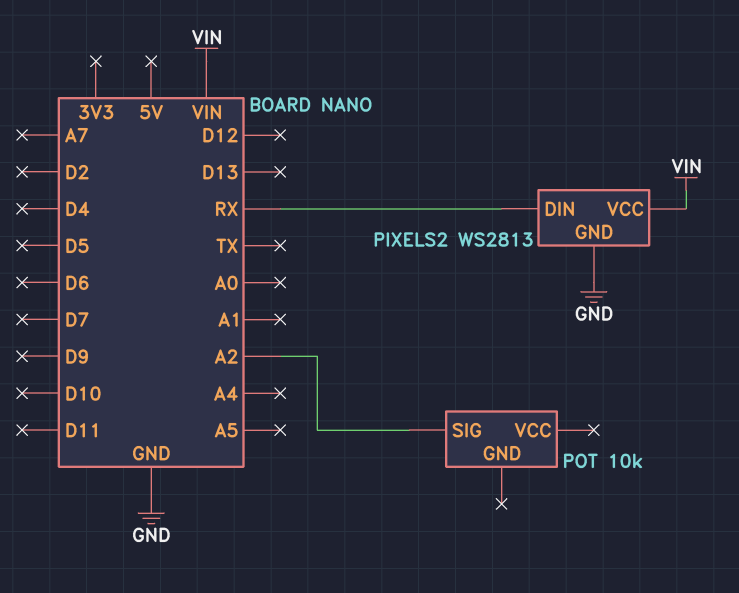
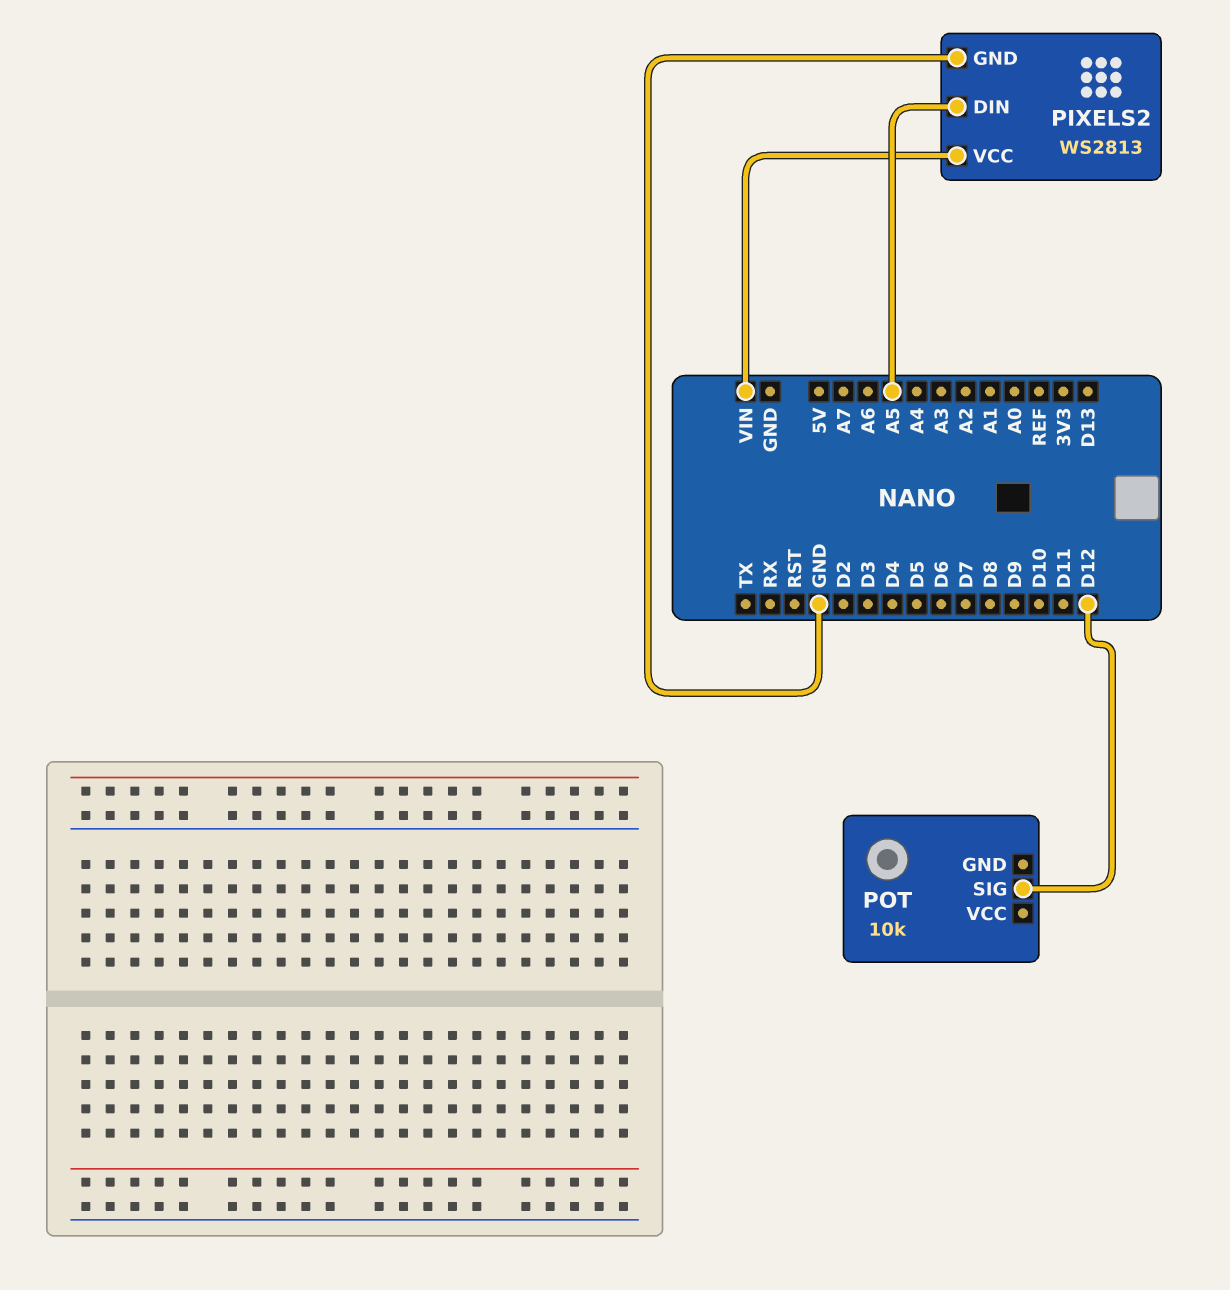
PIXELS2 pin DIN: RX -> A5
POT pin SIG: A2 -> D12

